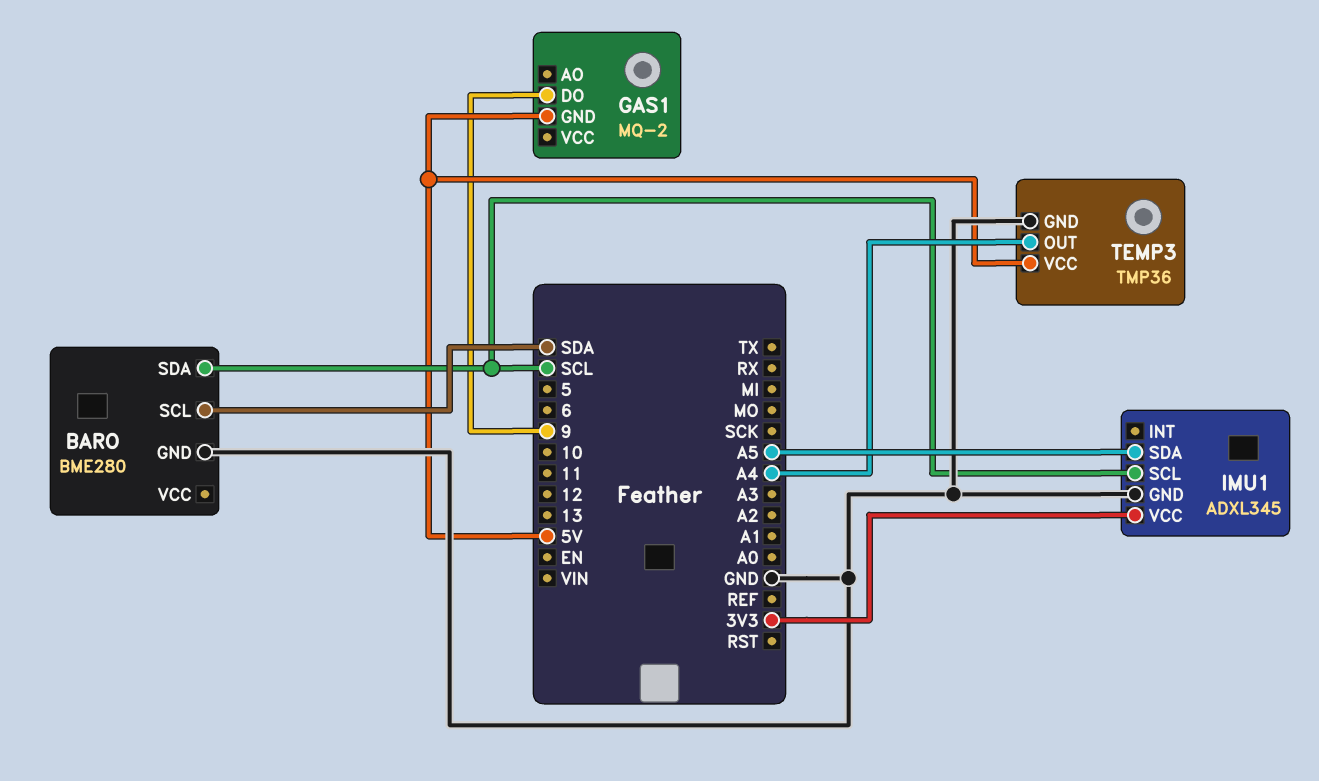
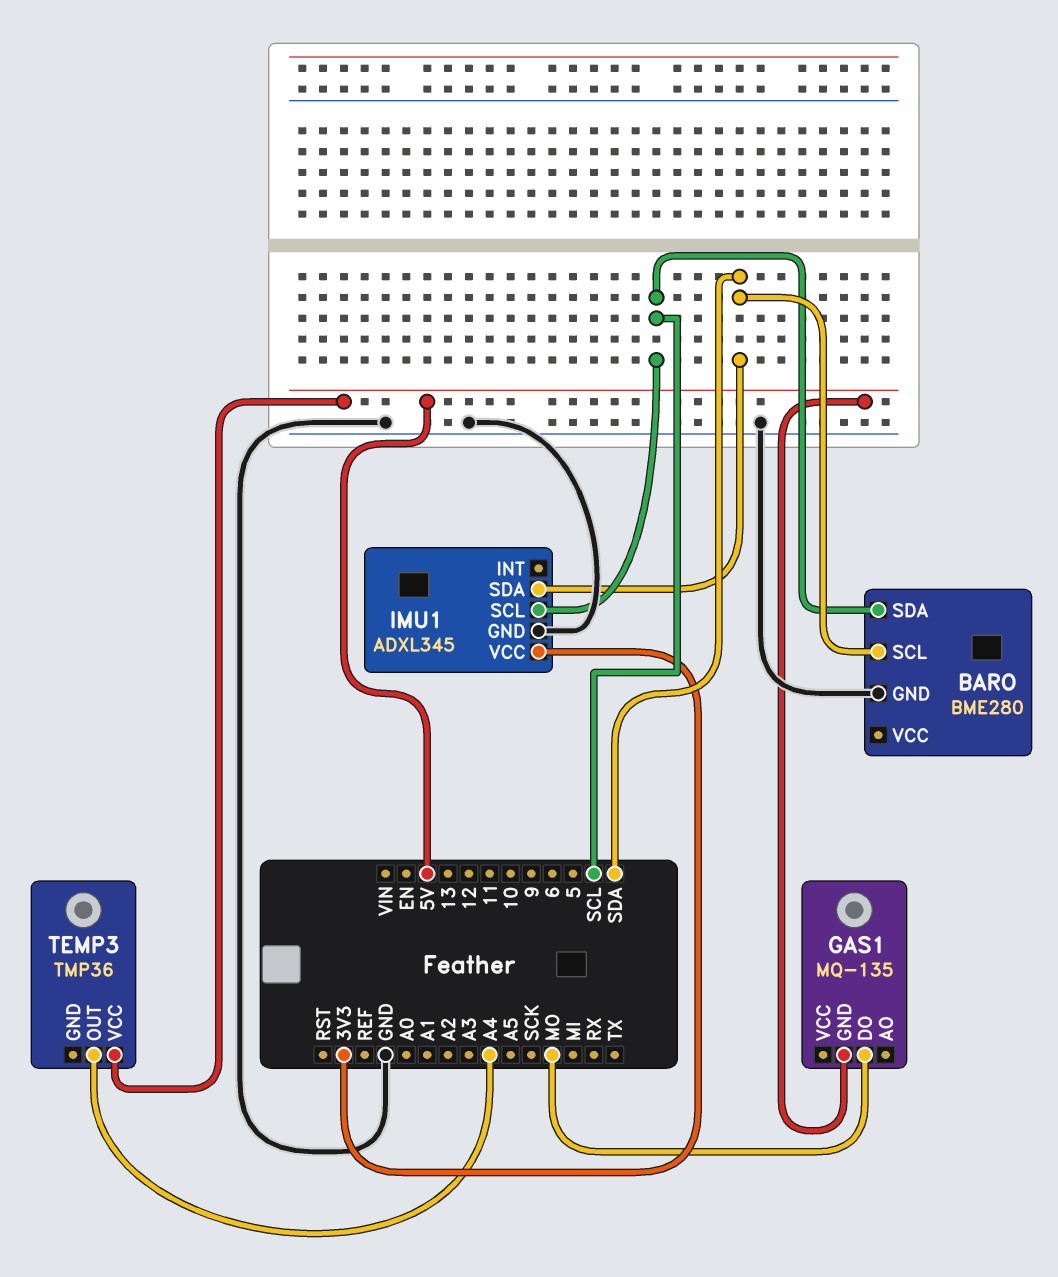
GAS1: MQ-2 -> MQ-135
GAS1 pin DO: 9 -> MO
IMU1 pin SDA: A5 -> SDA
TEMP3 pin GND: GND -> none

